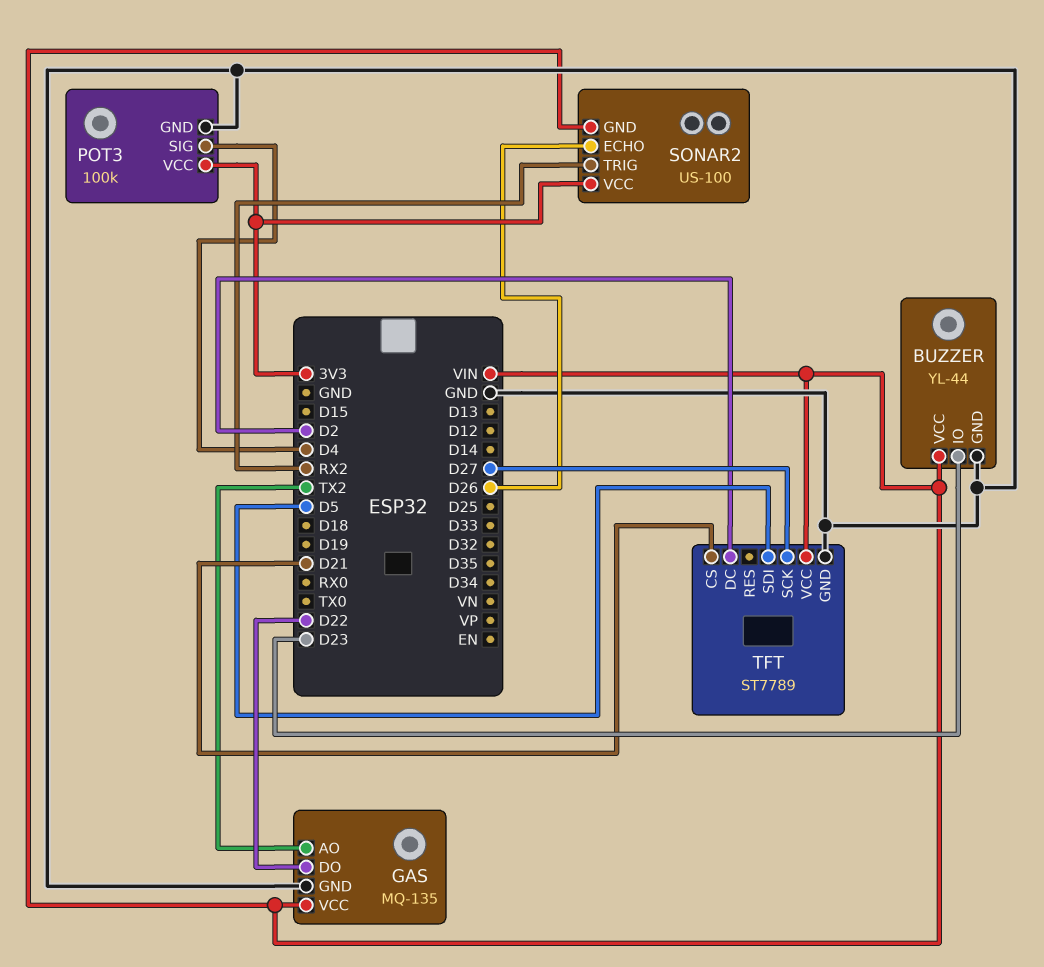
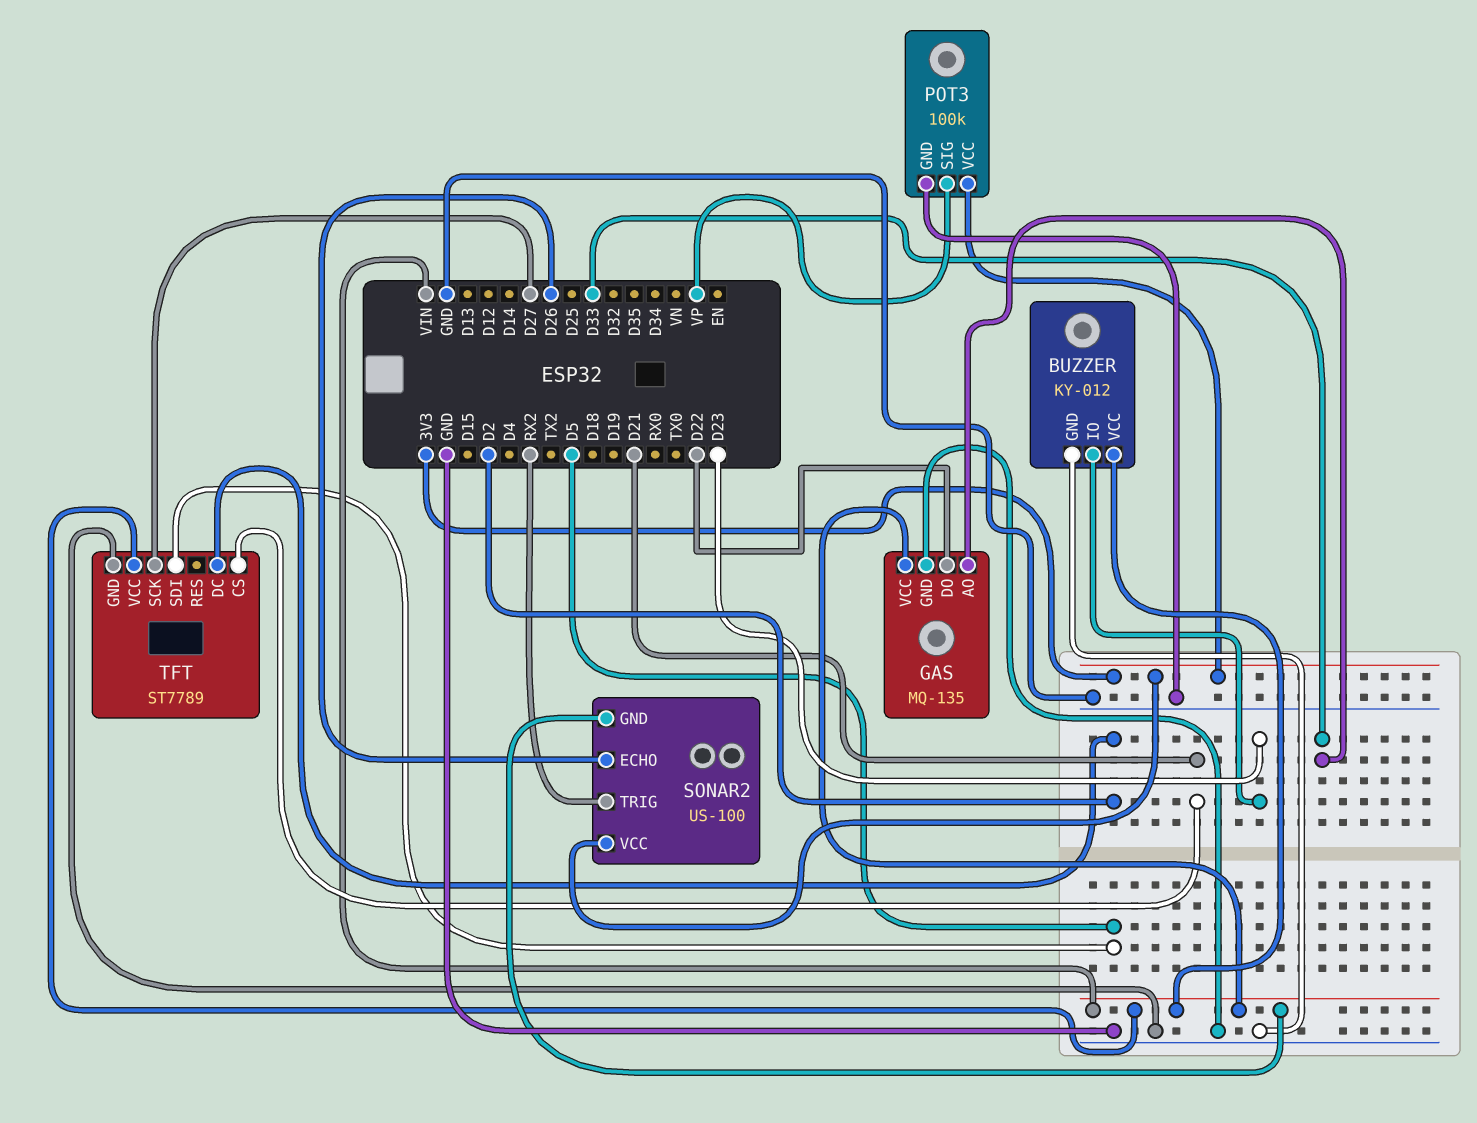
BUZZER: YL-44 -> KY-012
GAS pin AO: TX2 -> D33
POT3 pin SIG: D4 -> VP

